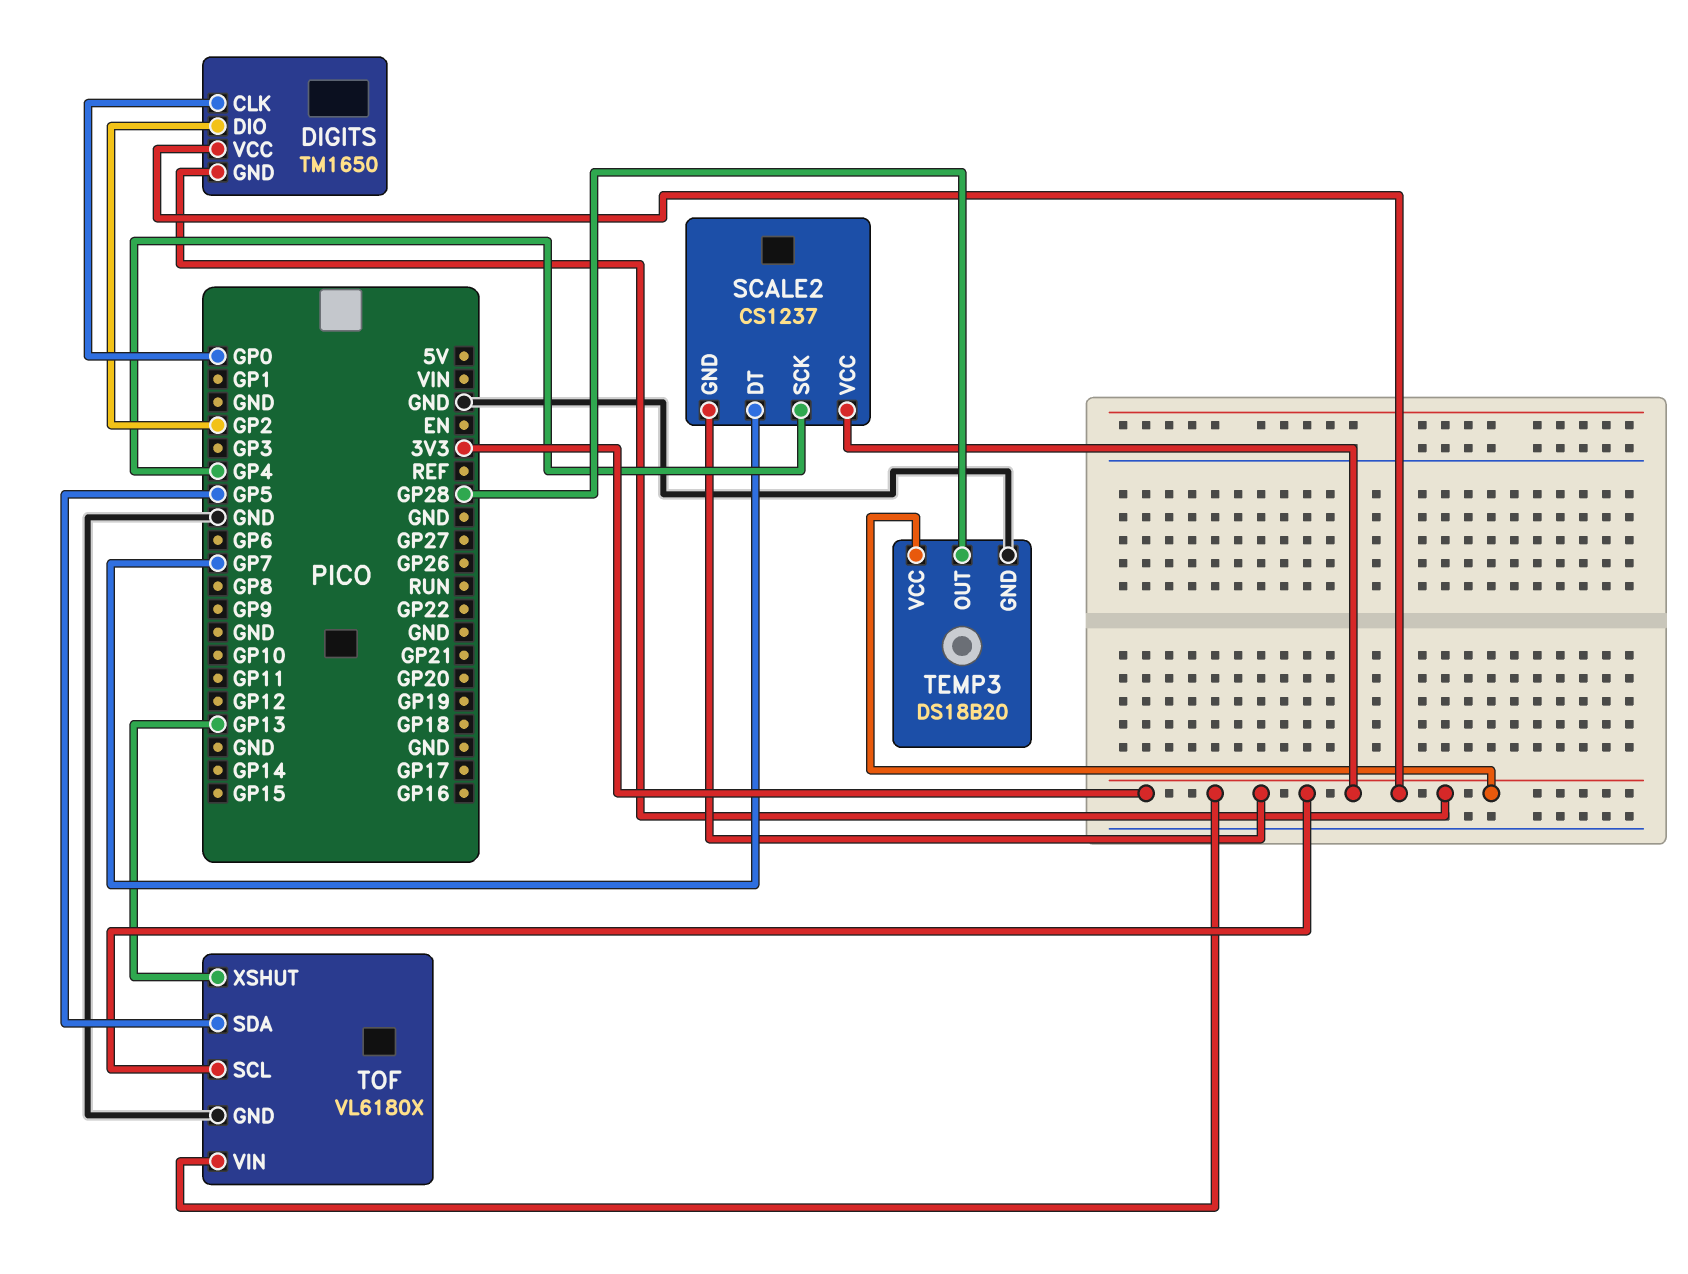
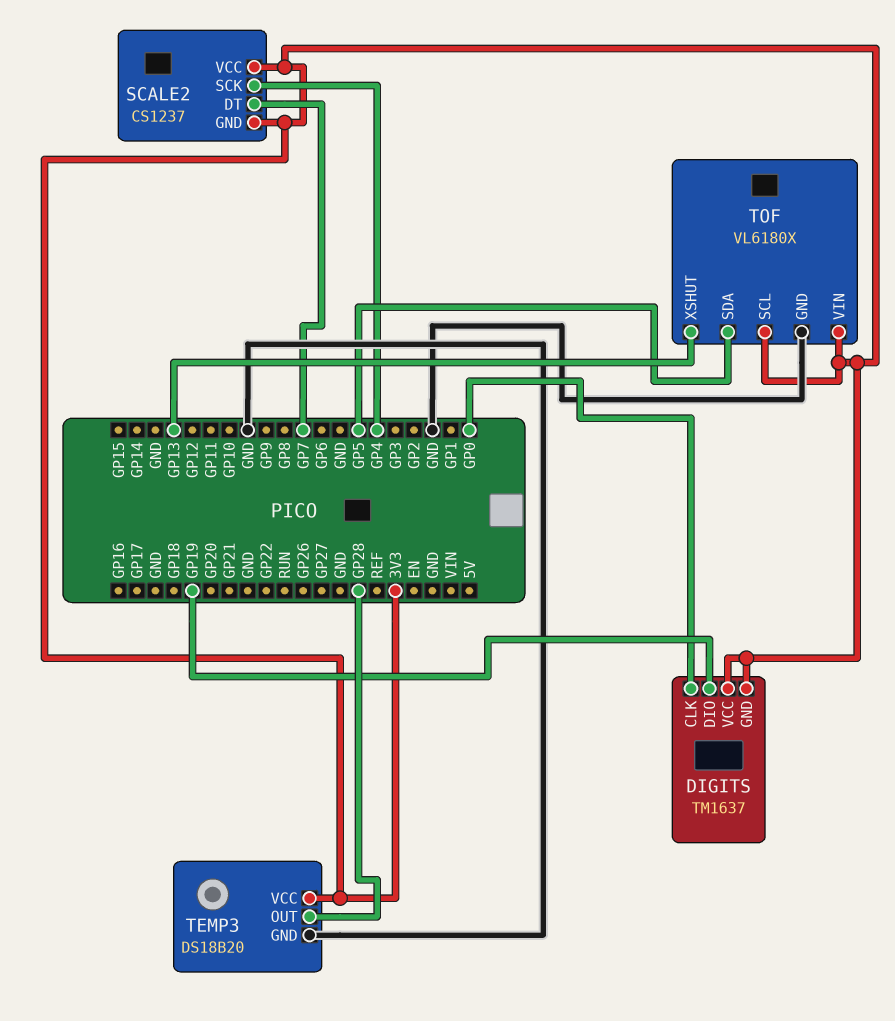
DIGITS: TM1650 -> TM1637
DIGITS pin DIO: GP2 -> GP19

